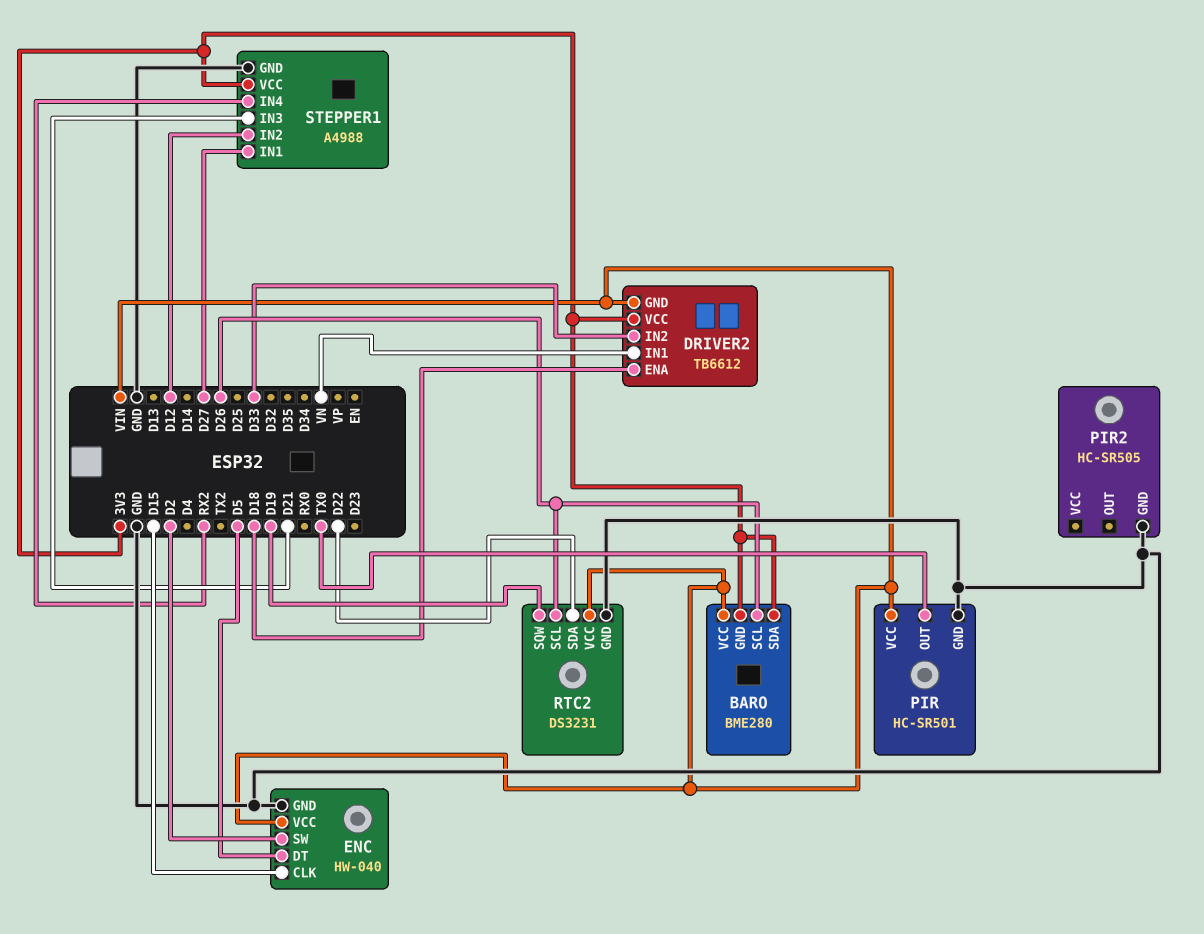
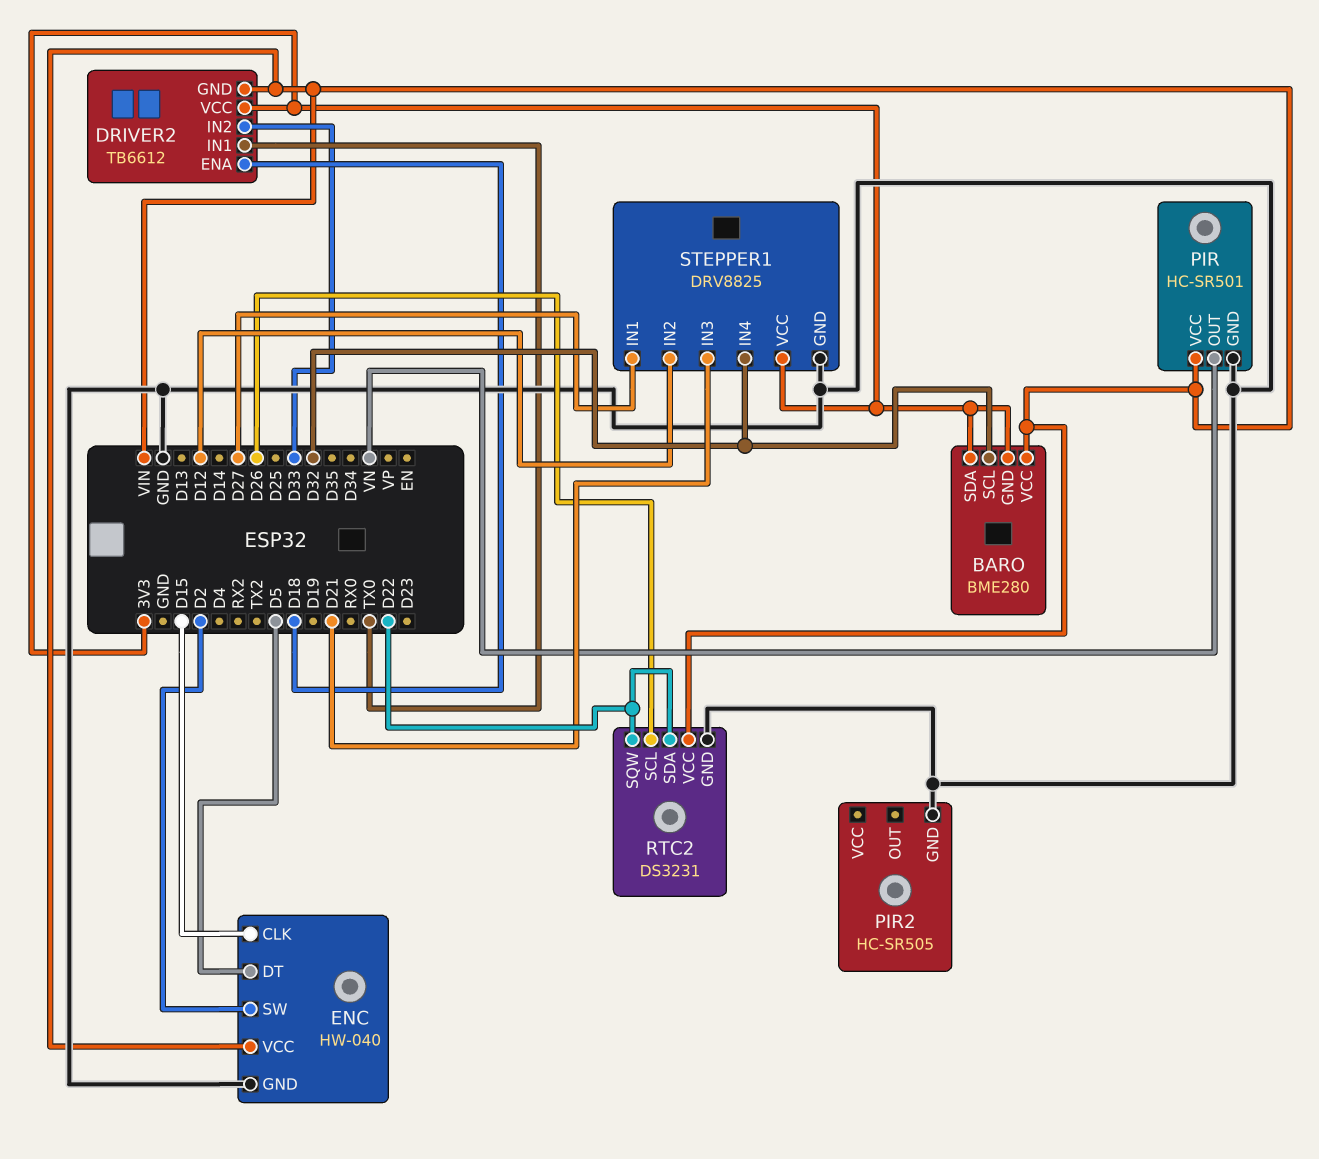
BARO pin SCL: D26 -> D32
DRIVER2 pin IN1: VN -> TX0
PIR pin OUT: TX0 -> VN
RTC2 pin SQW: D19 -> D22
STEPPER1: A4988 -> DRV8825
STEPPER1 pin IN4: RX2 -> D32

